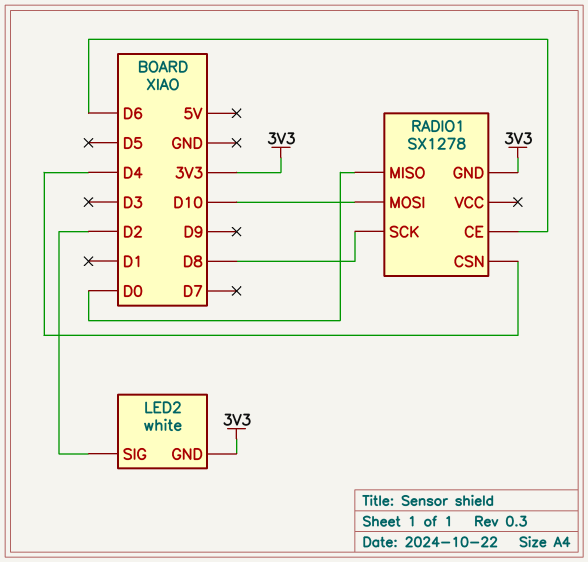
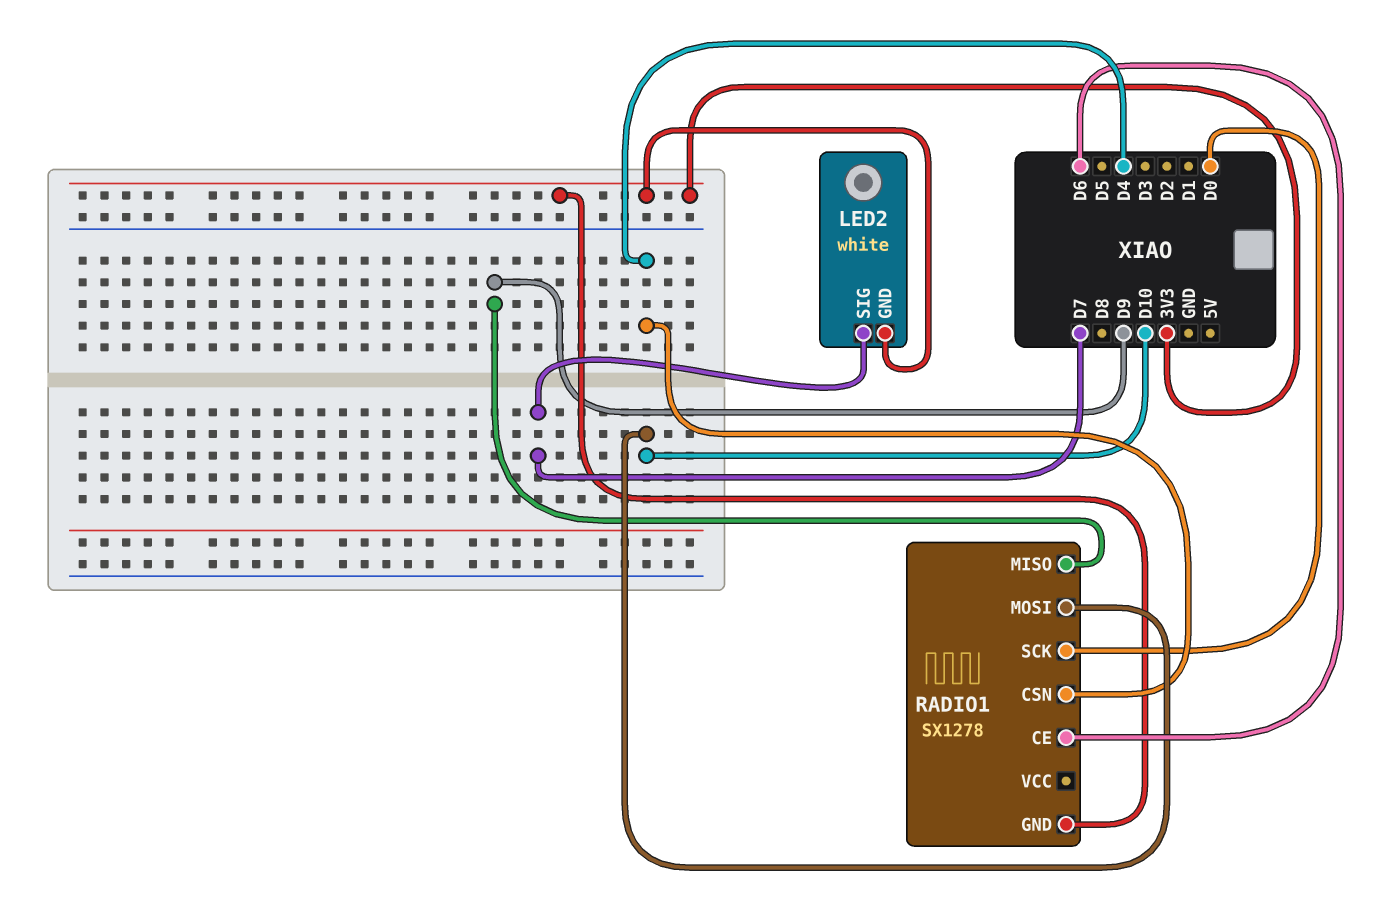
LED2 pin SIG: D2 -> D7
RADIO1 pin MISO: D0 -> D9
RADIO1 pin SCK: D8 -> D0

